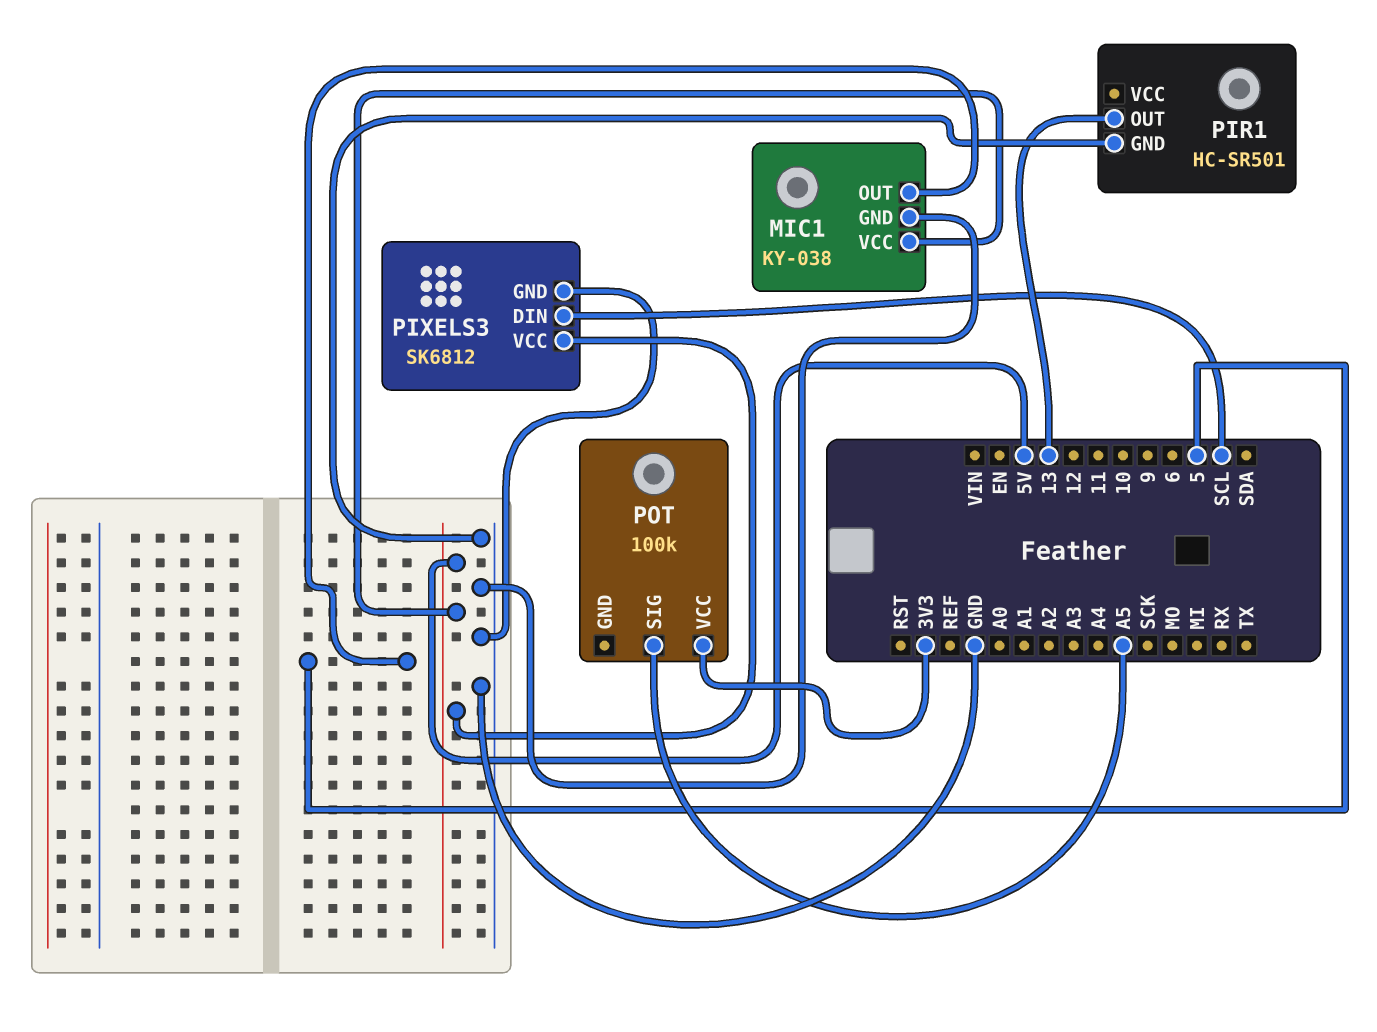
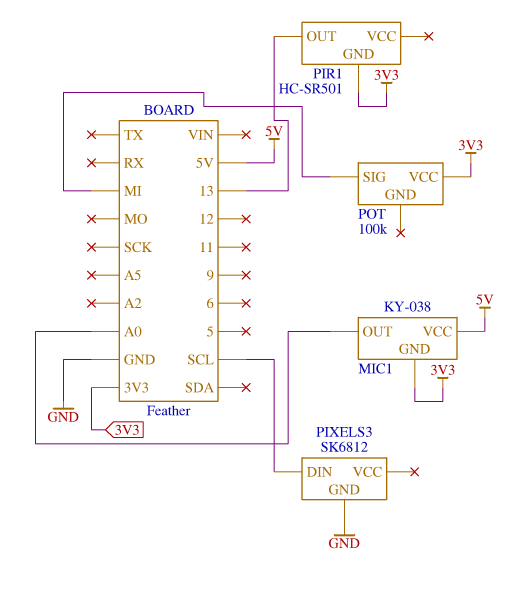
MIC1 pin GND: GND -> 3V3
MIC1 pin OUT: 5 -> A0
PIR1 pin GND: GND -> 3V3
PIXELS3 pin VCC: 5V -> none
POT pin SIG: A5 -> MI

